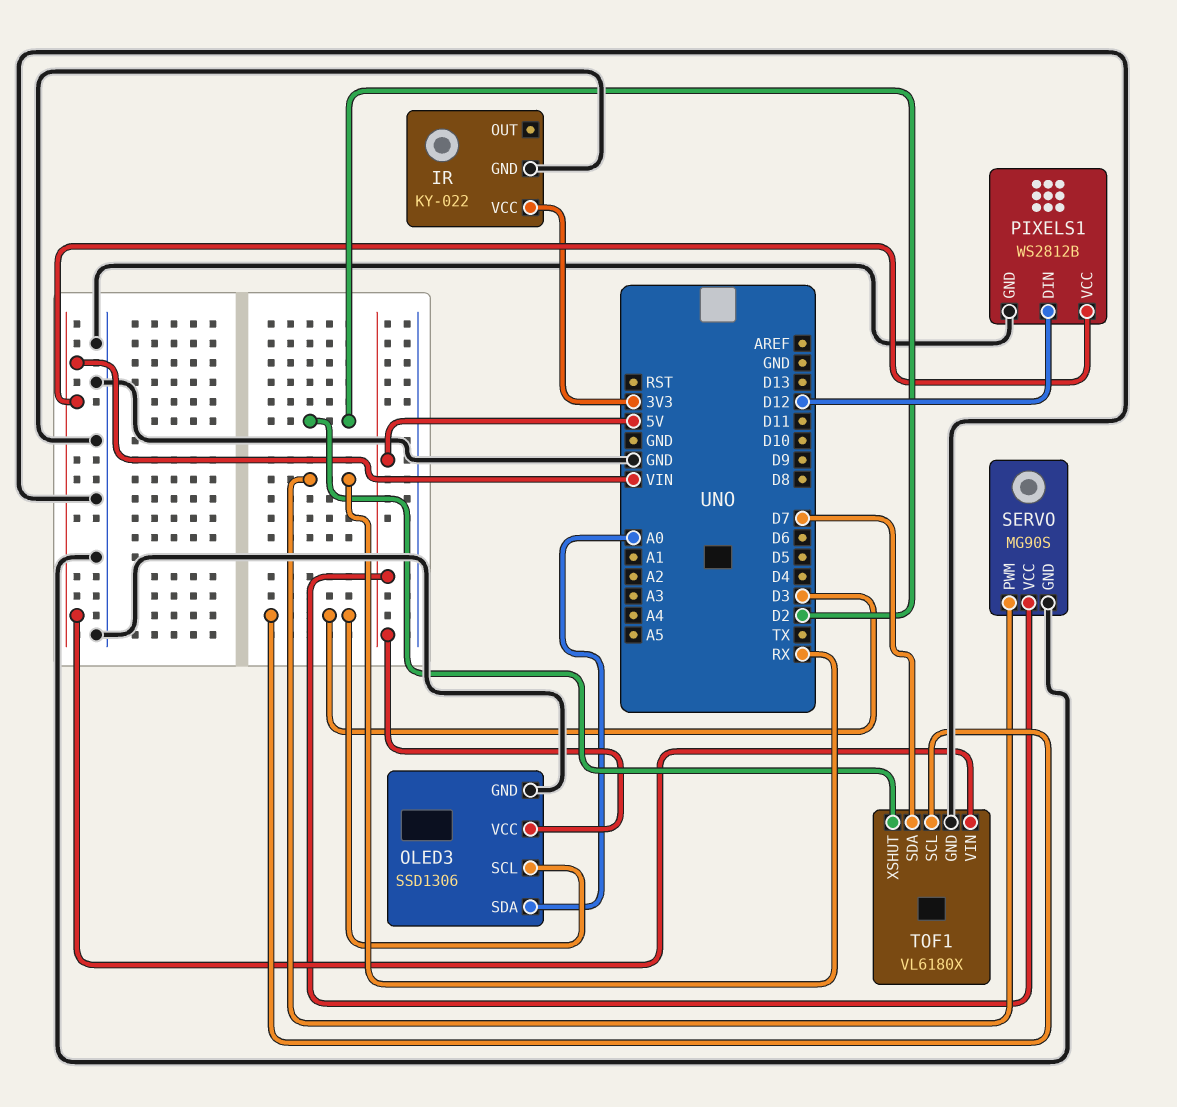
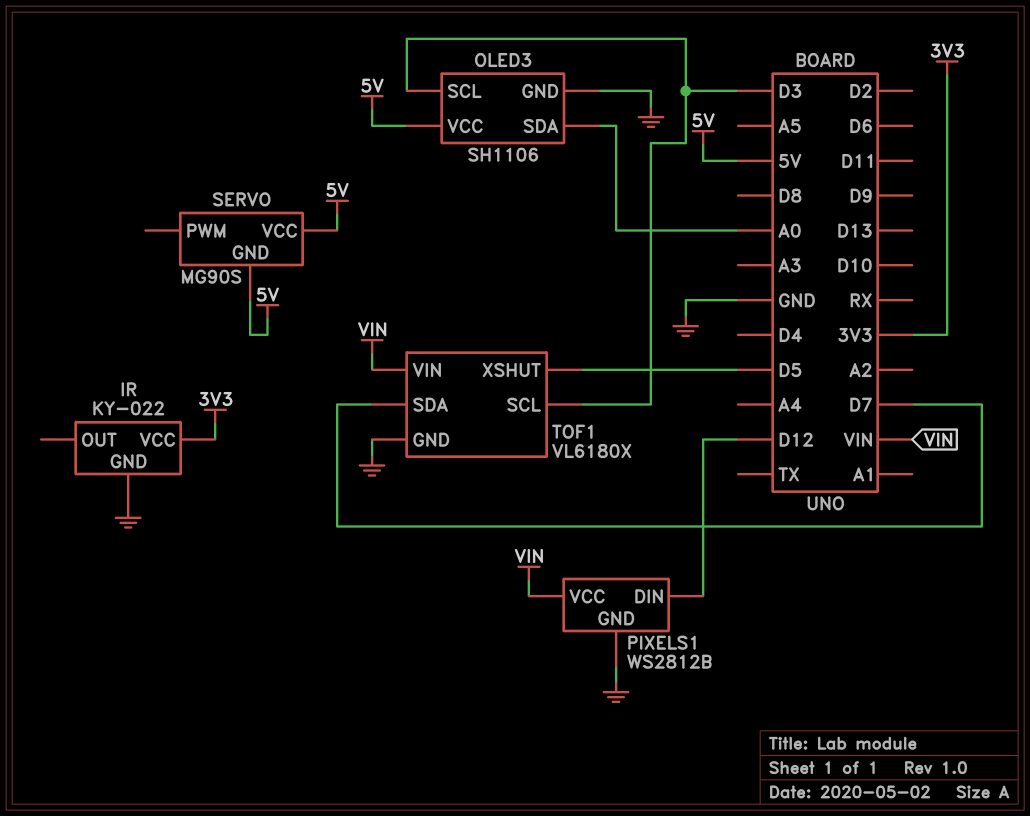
OLED3: SSD1306 -> SH1106
SERVO pin GND: GND -> 5V
SERVO pin PWM: RX -> none
TOF1 pin XSHUT: D2 -> D5

